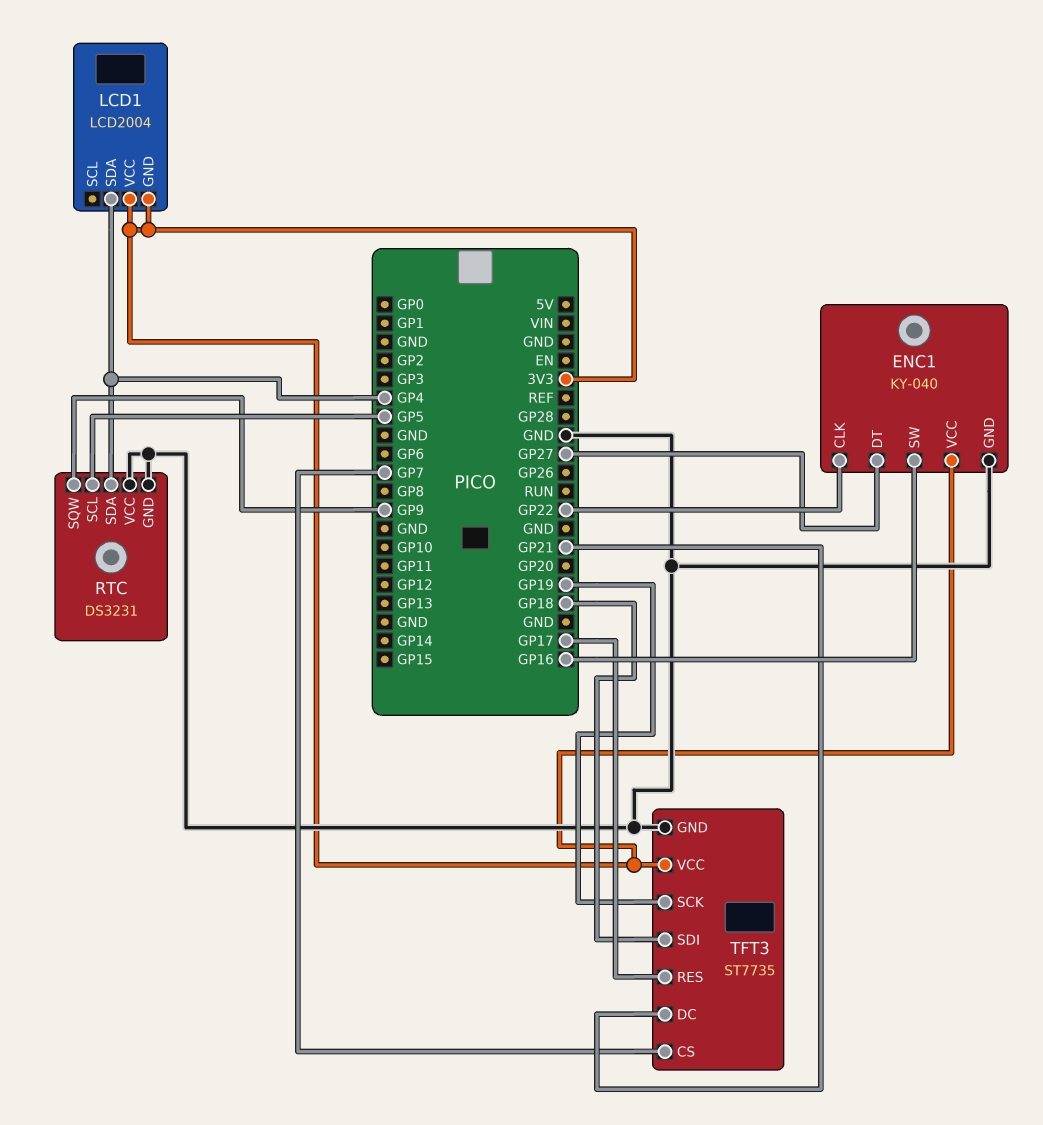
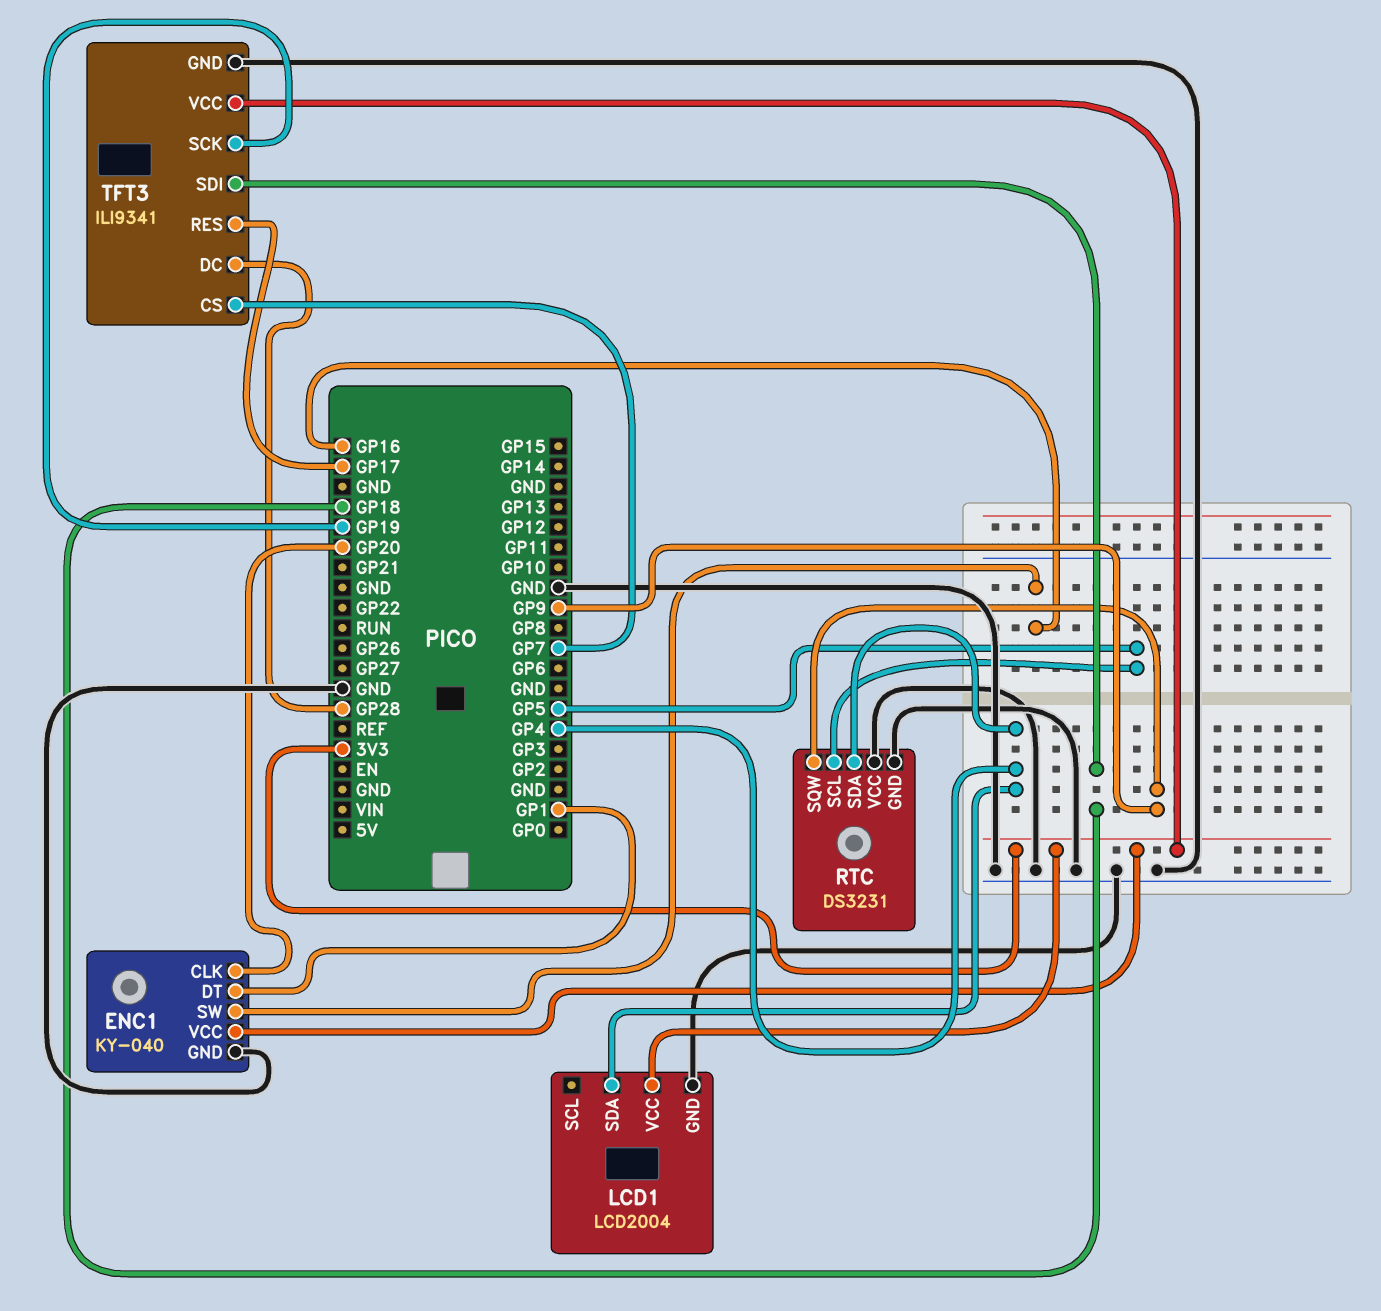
ENC1 pin CLK: GP22 -> GP20
ENC1 pin DT: GP27 -> GP1
LCD1 pin GND: 3V3 -> GND
TFT3: ST7735 -> ILI9341
TFT3 pin DC: GP21 -> GP28

